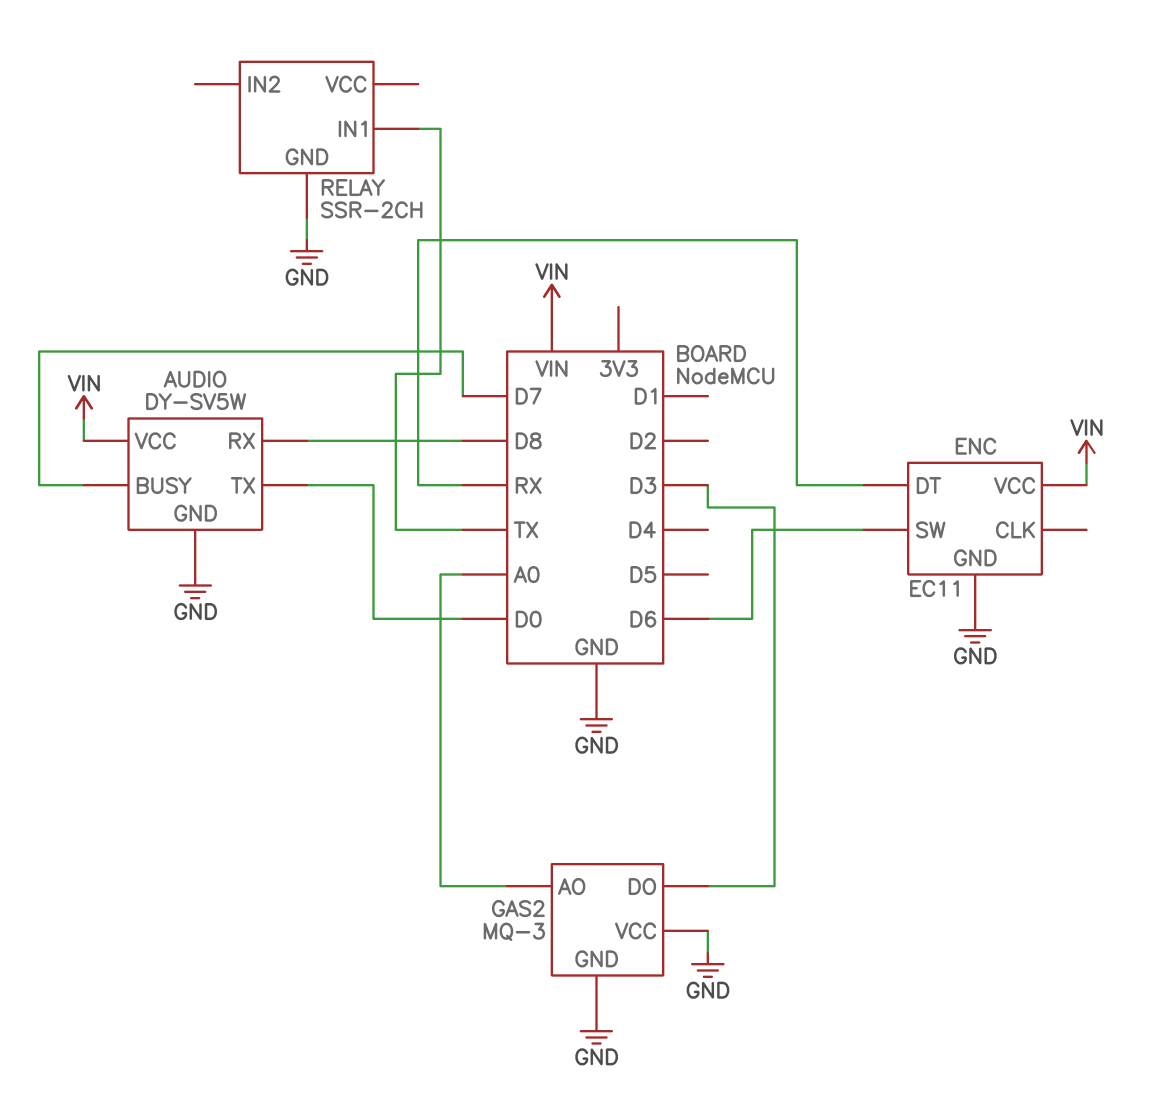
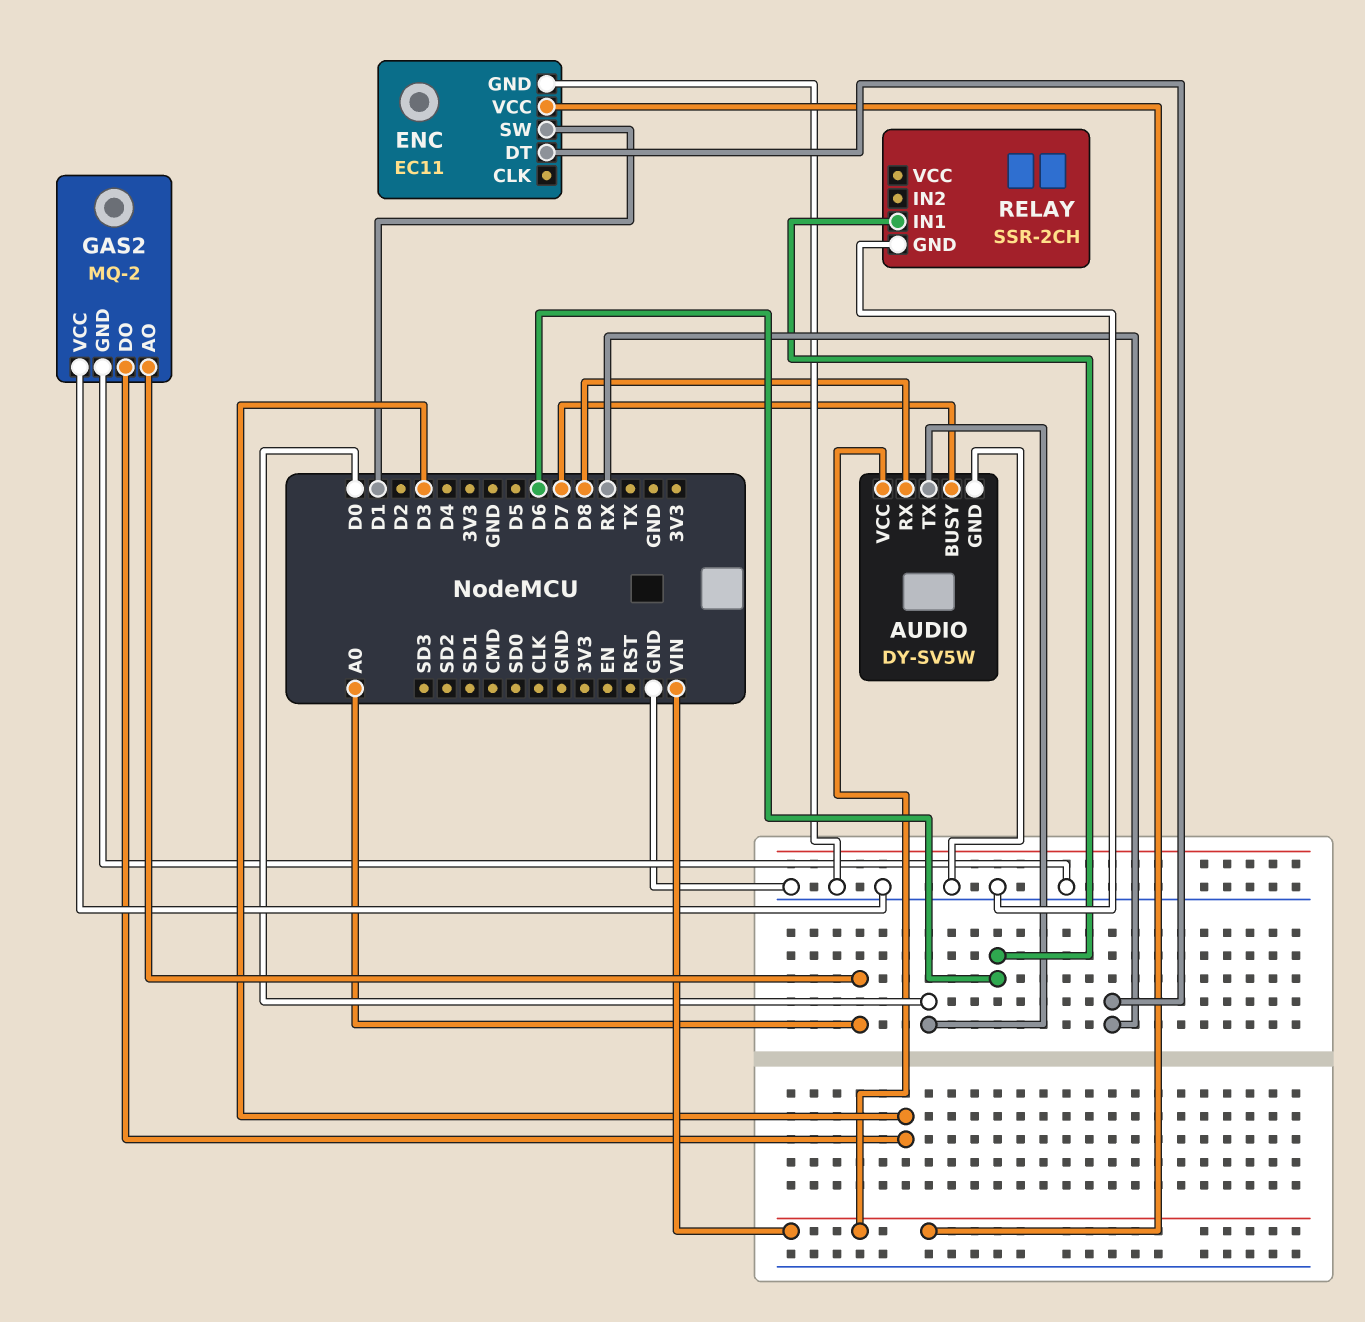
ENC pin SW: D6 -> D1
GAS2: MQ-3 -> MQ-2
RELAY pin IN1: TX -> D6

